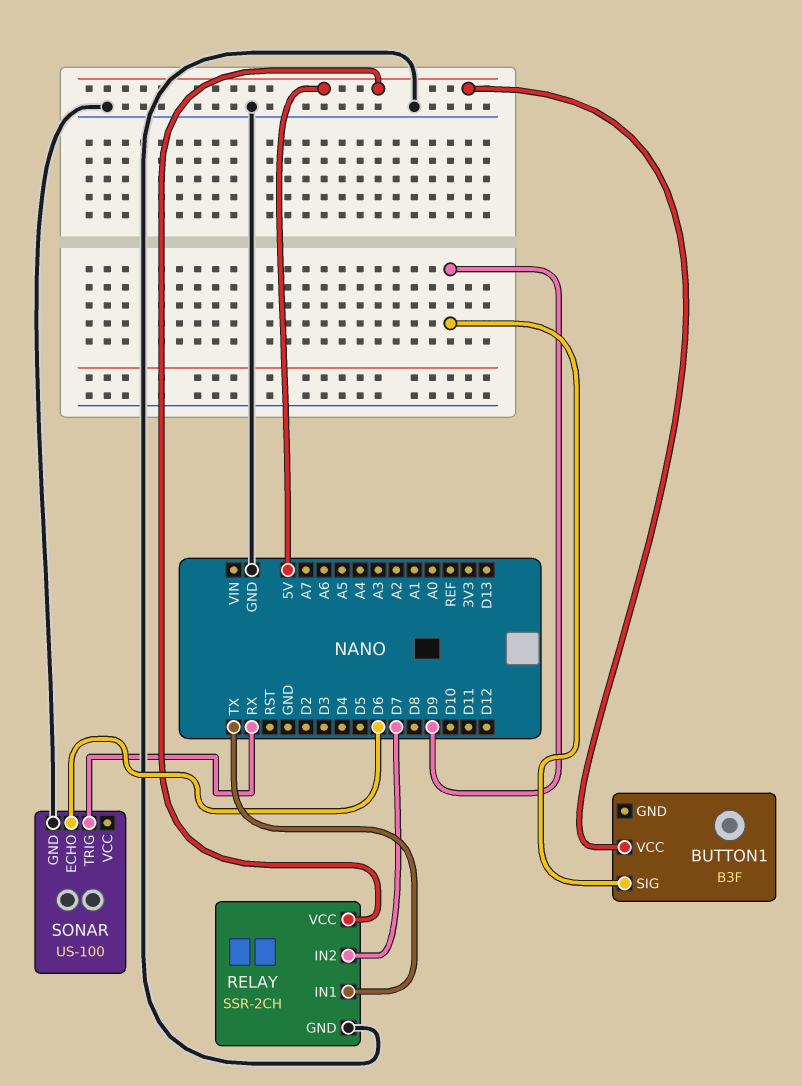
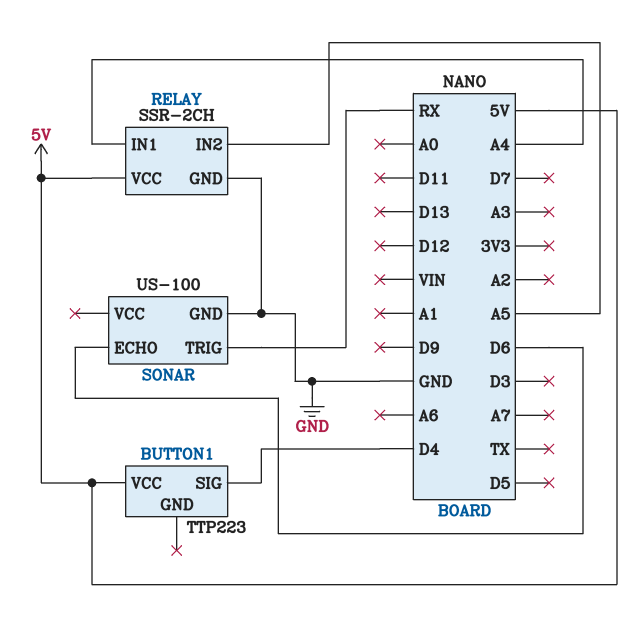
BUTTON1: B3F -> TTP223
BUTTON1 pin SIG: D9 -> D4
RELAY pin IN1: TX -> A4
RELAY pin IN2: D7 -> A5

